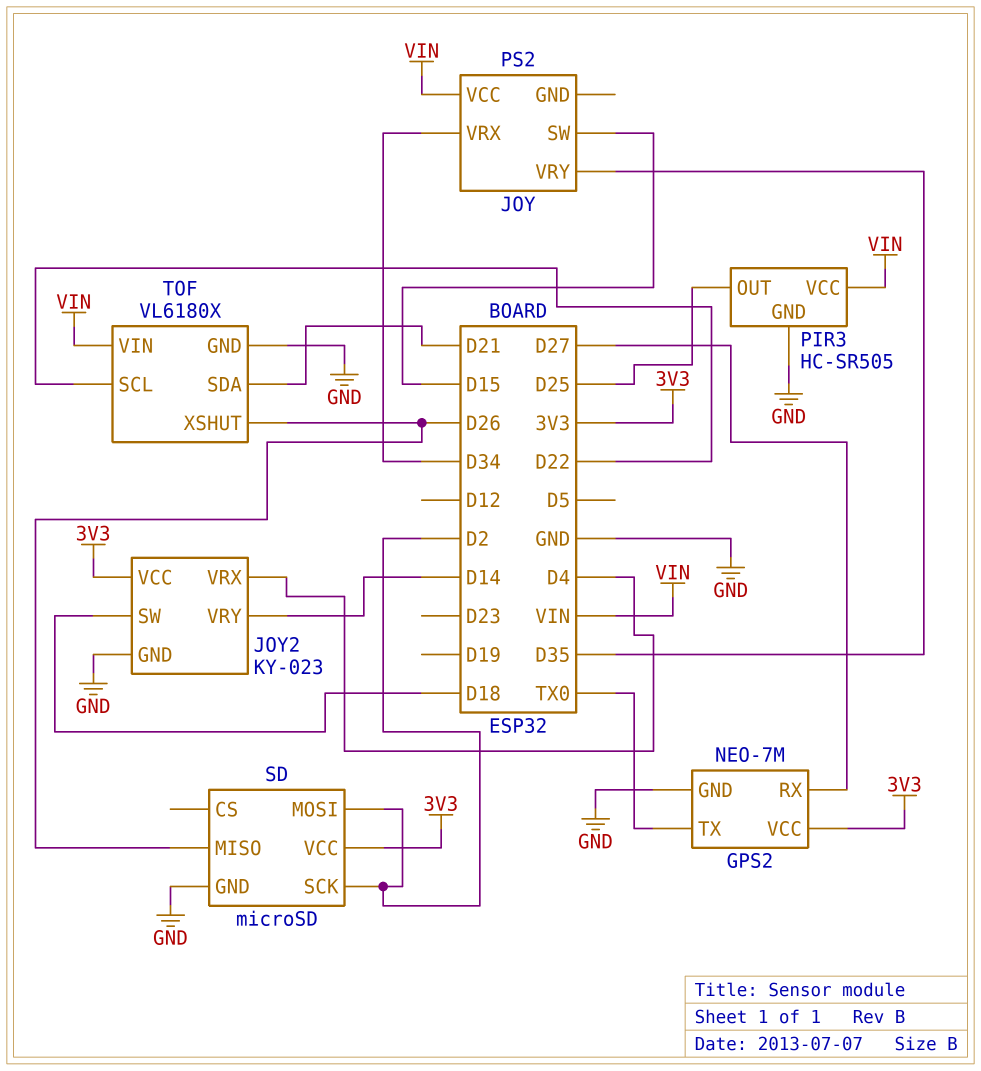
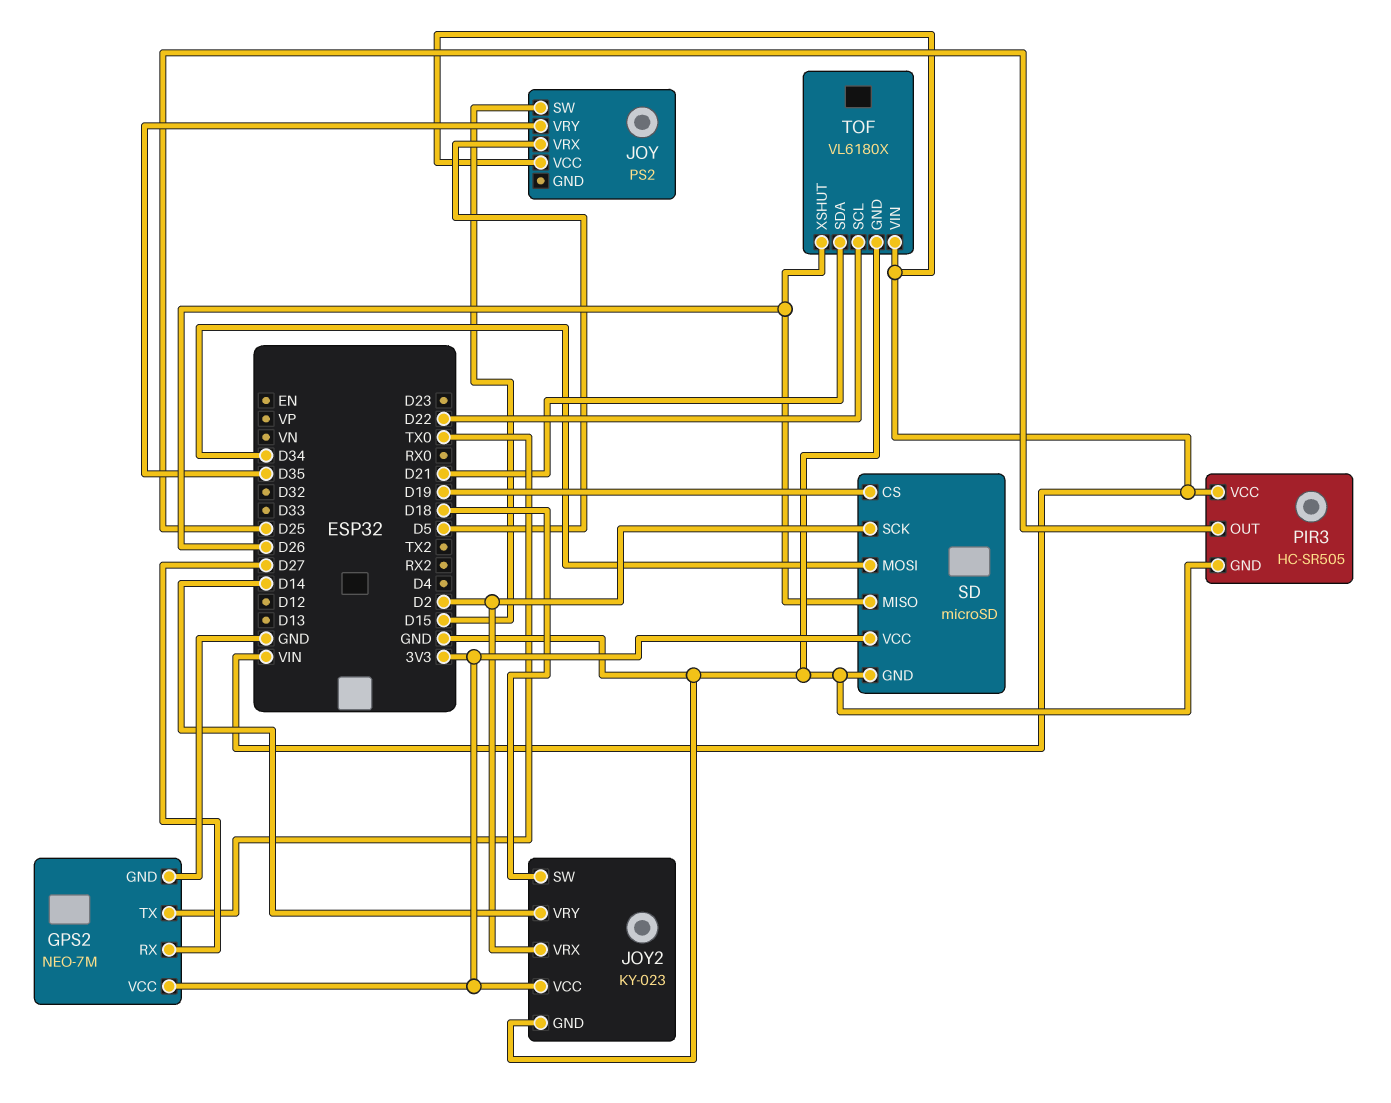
JOY pin VRX: D34 -> D5
JOY2 pin VRX: D4 -> D2
SD pin CS: none -> D19
SD pin MOSI: D2 -> D34

